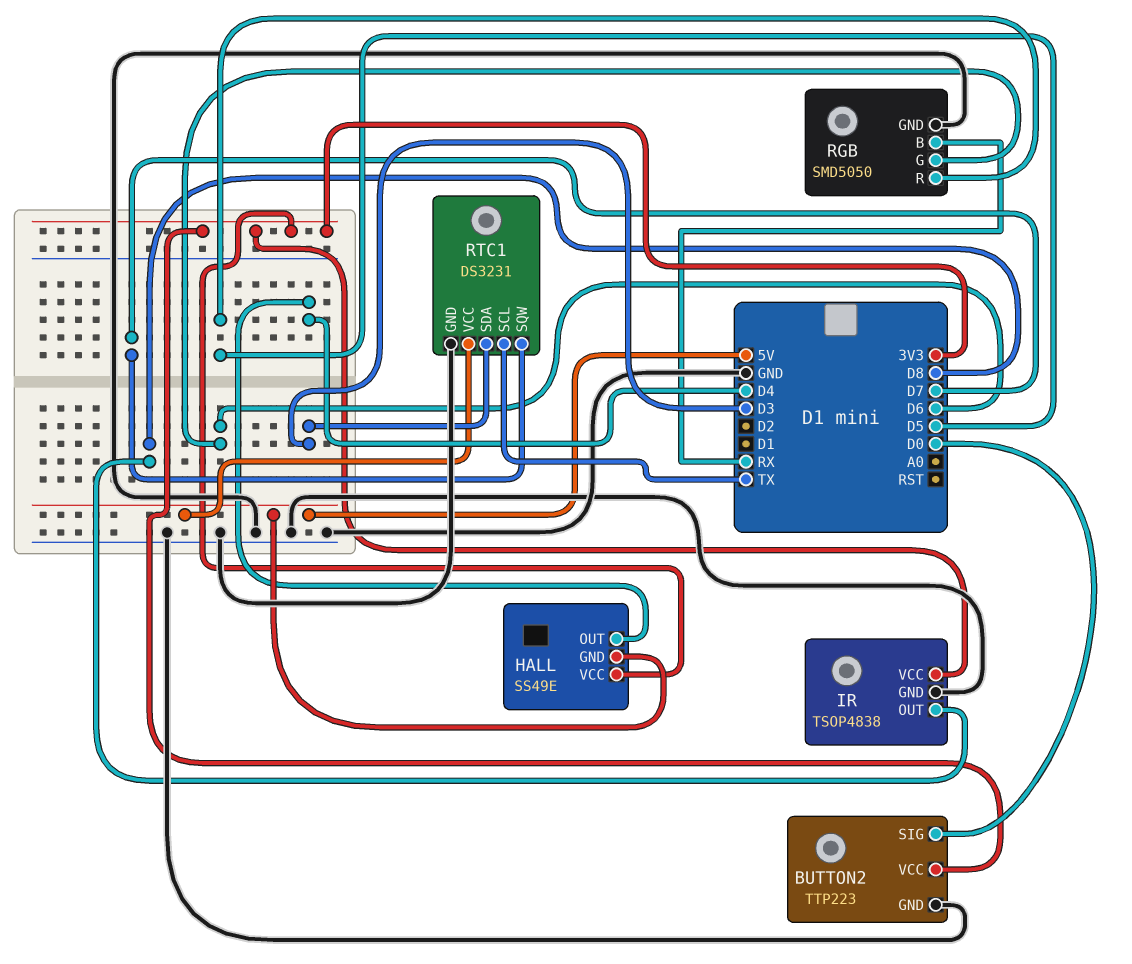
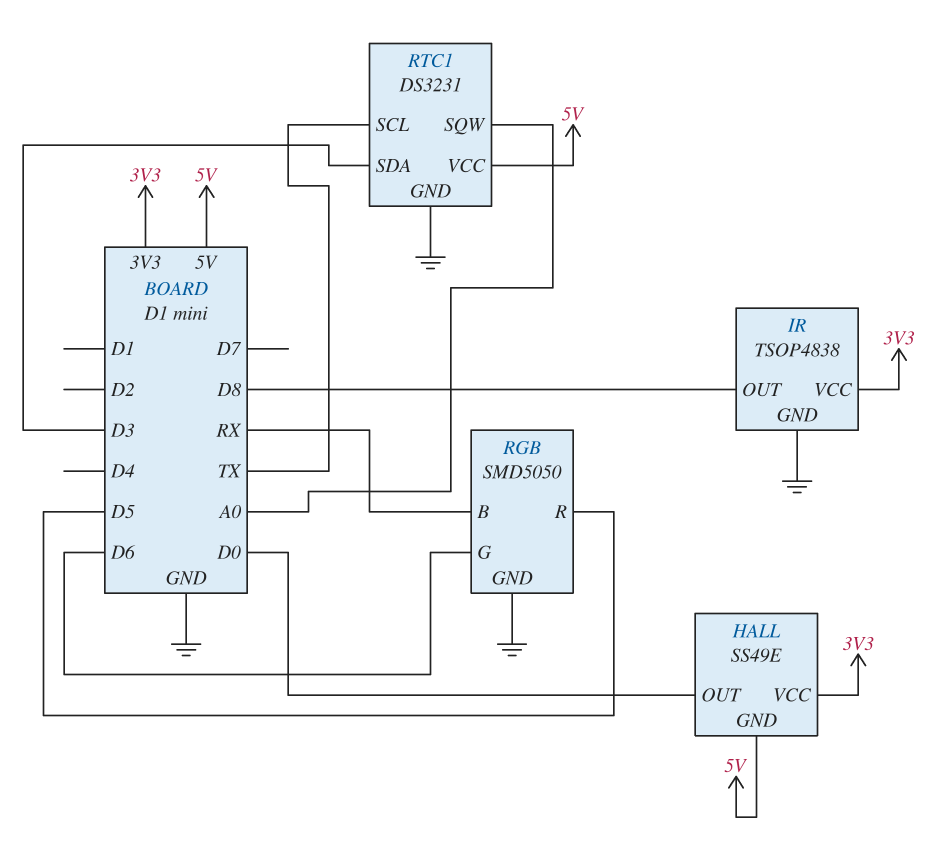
BUTTON2: TTP223 -> none
BUTTON2 pin GND: GND -> none
BUTTON2 pin SIG: D0 -> none
BUTTON2 pin VCC: 3V3 -> none
HALL pin OUT: D4 -> D0
RTC1 pin SQW: D7 -> A0

